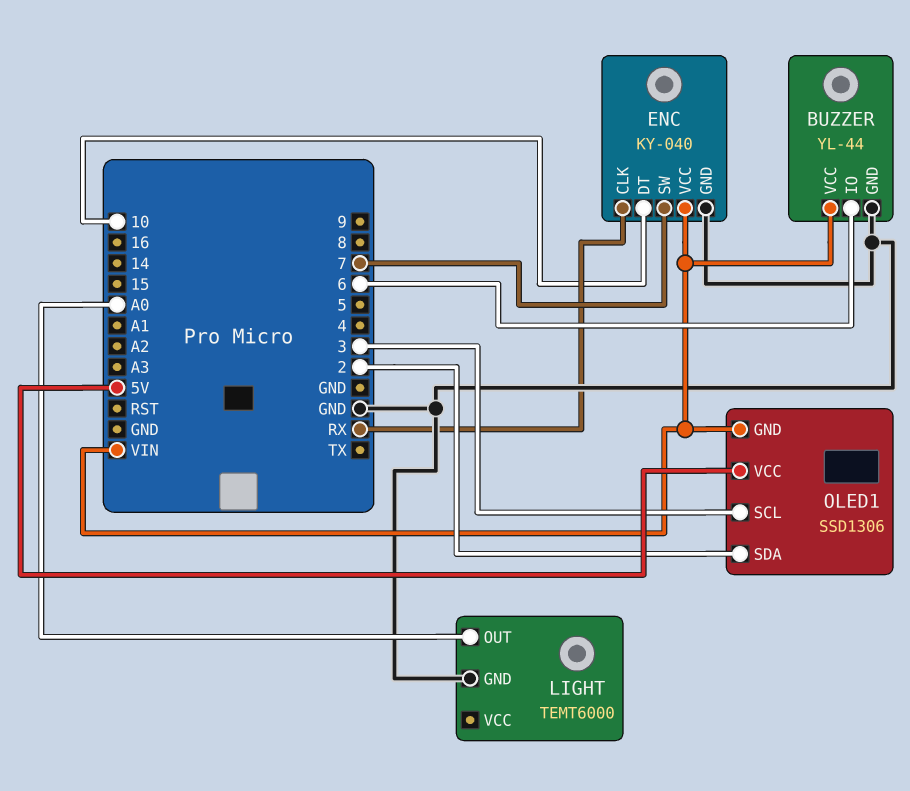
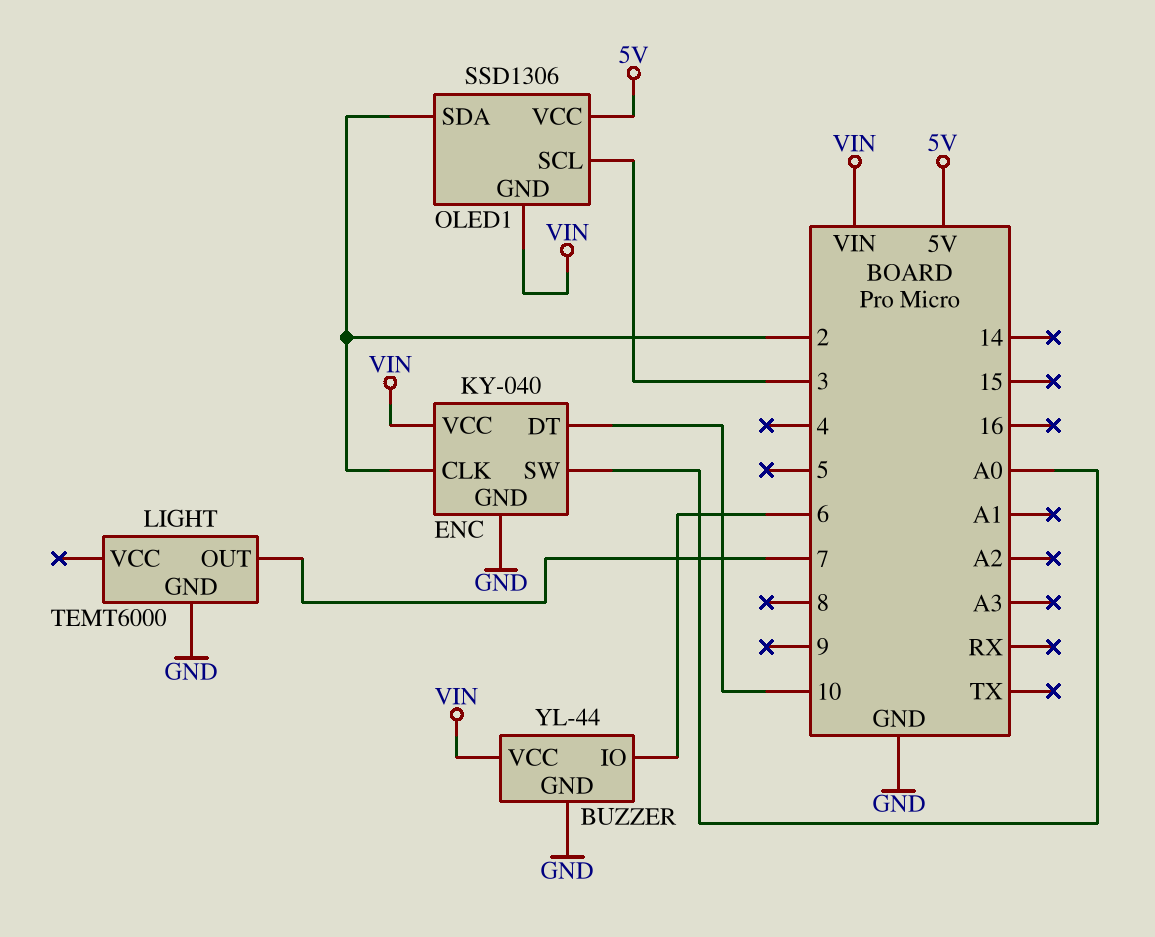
ENC pin CLK: RX -> 2
ENC pin SW: 7 -> A0
LIGHT pin OUT: A0 -> 7

